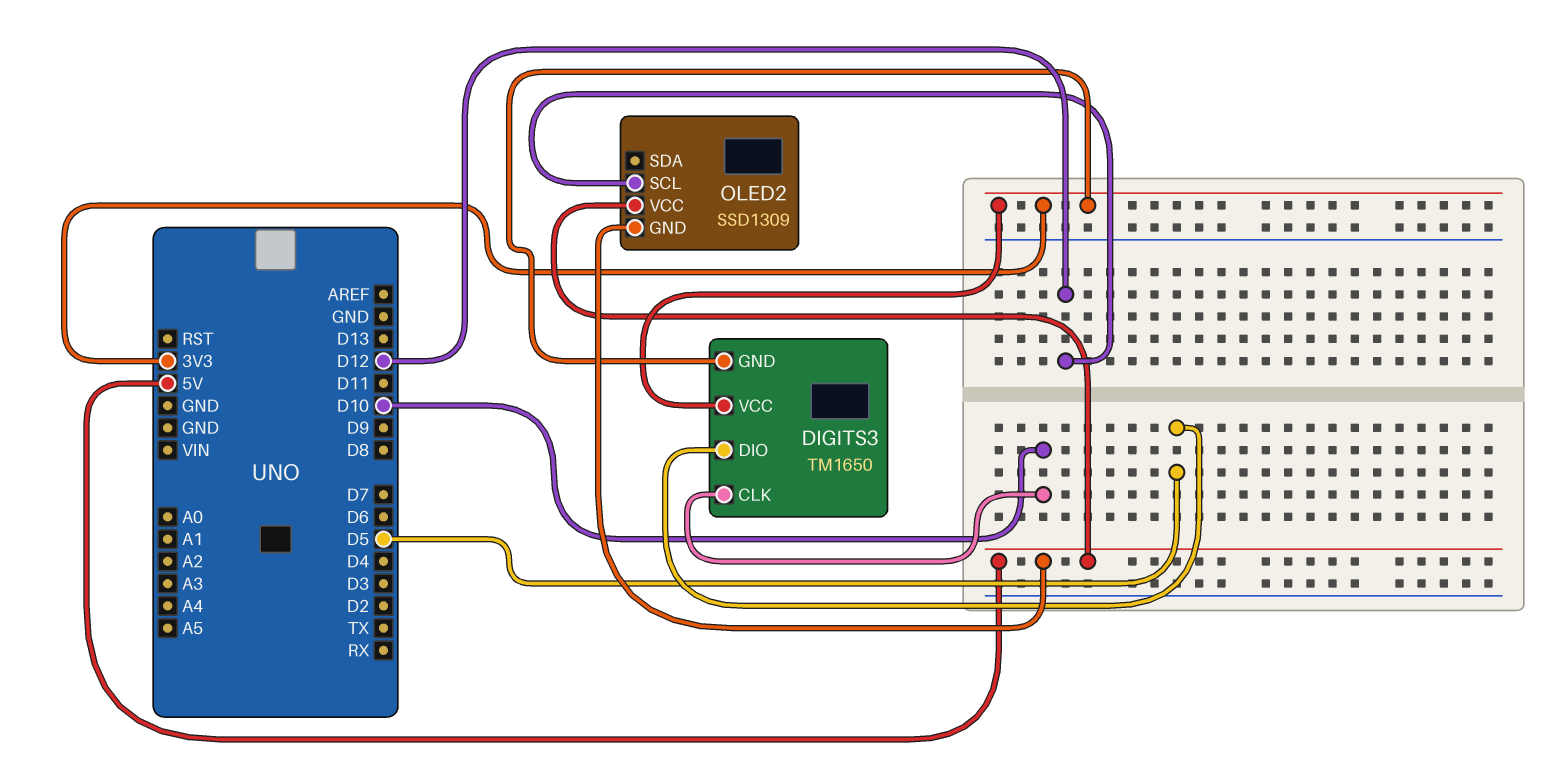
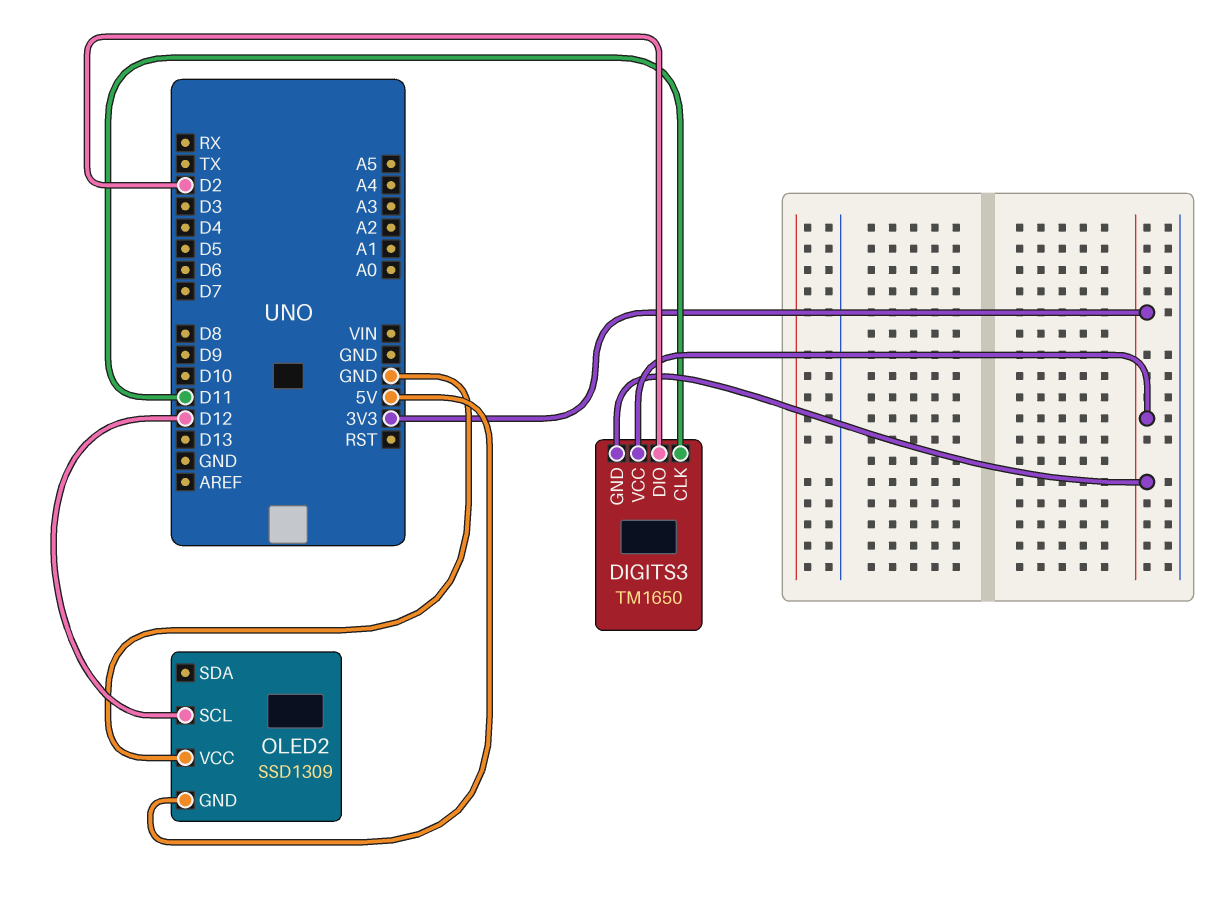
DIGITS3 pin CLK: D10 -> D11
DIGITS3 pin DIO: D5 -> D2
OLED2 pin VCC: 5V -> GND

